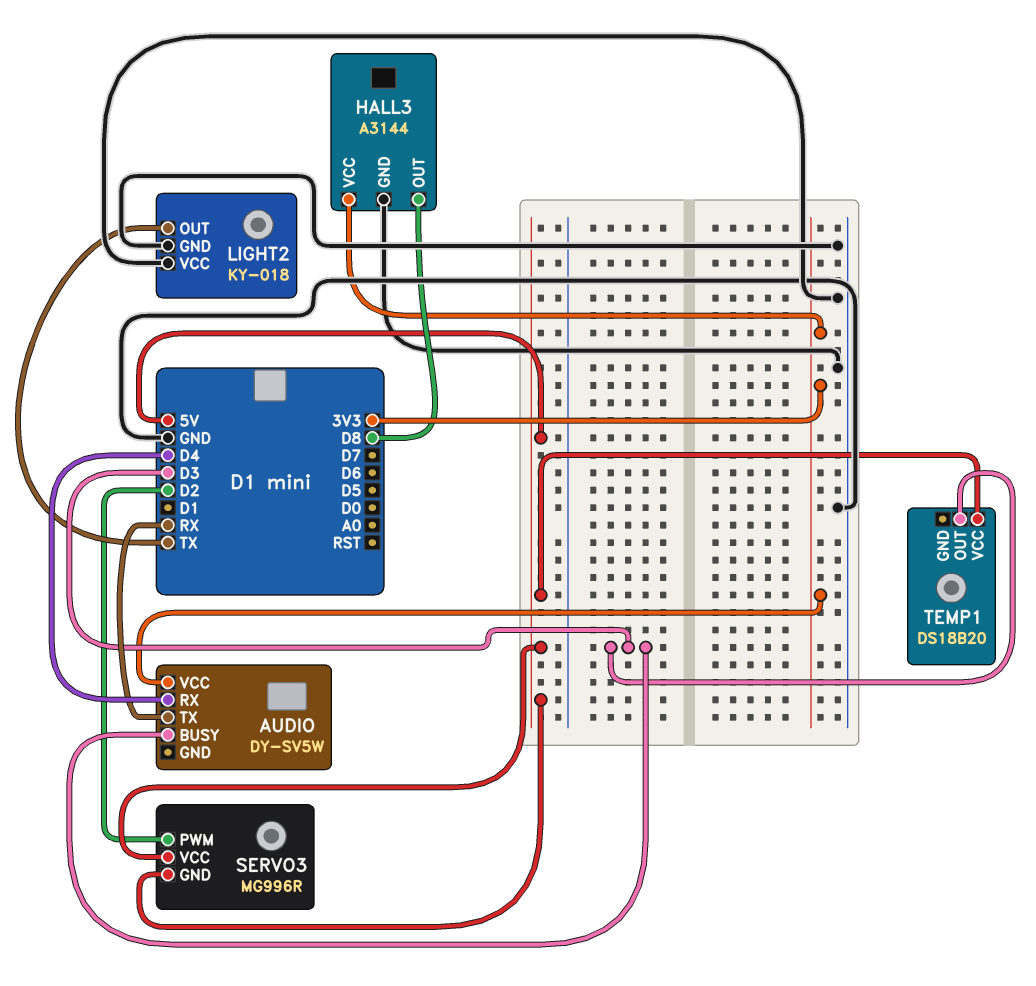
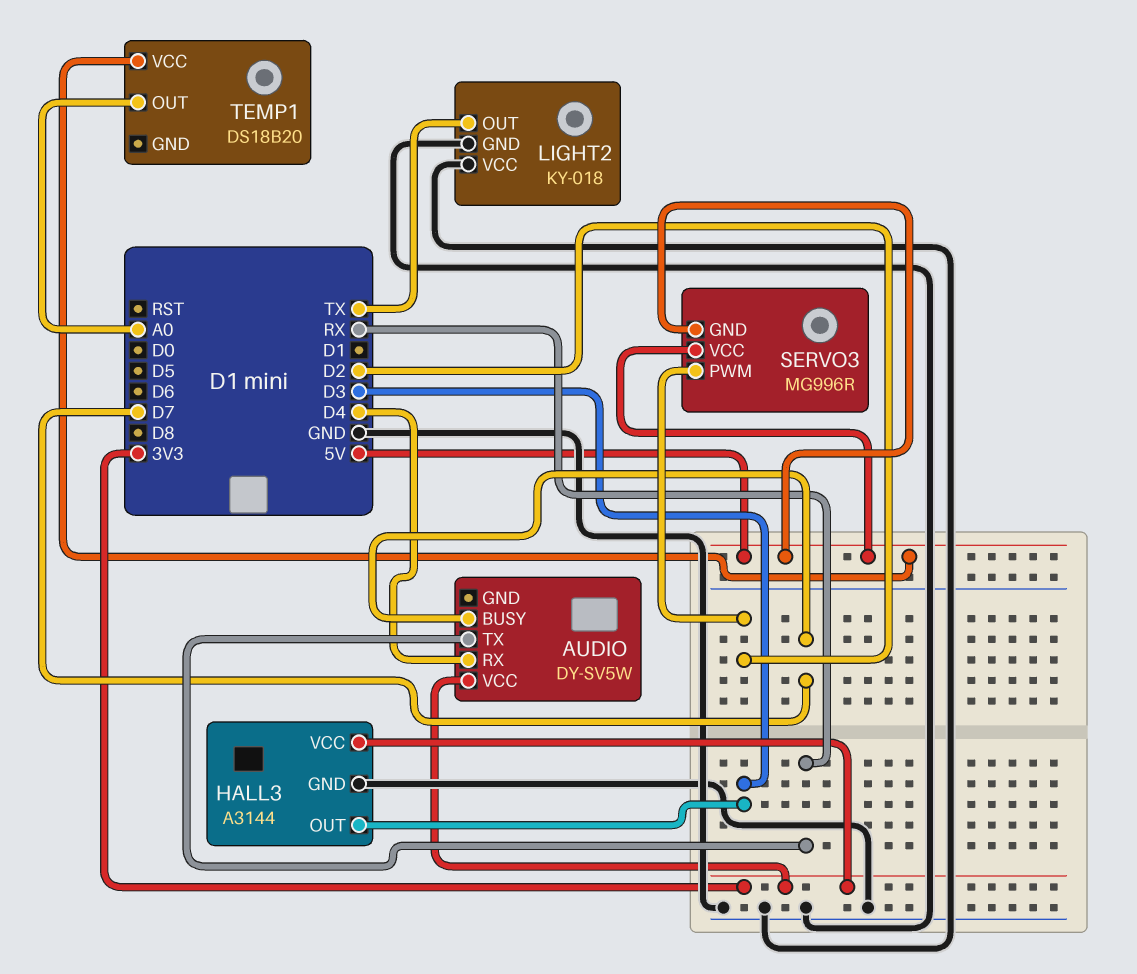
AUDIO pin BUSY: D3 -> D7
HALL3 pin OUT: D8 -> D3
TEMP1 pin OUT: D3 -> A0

